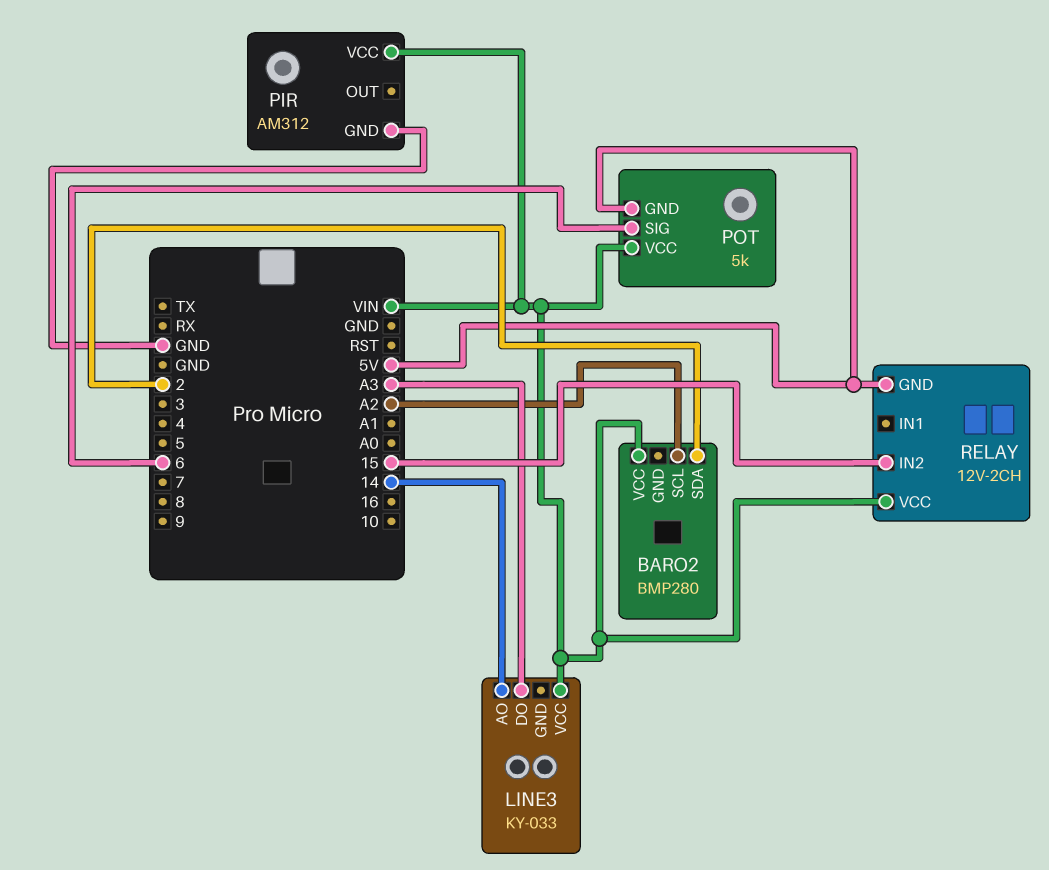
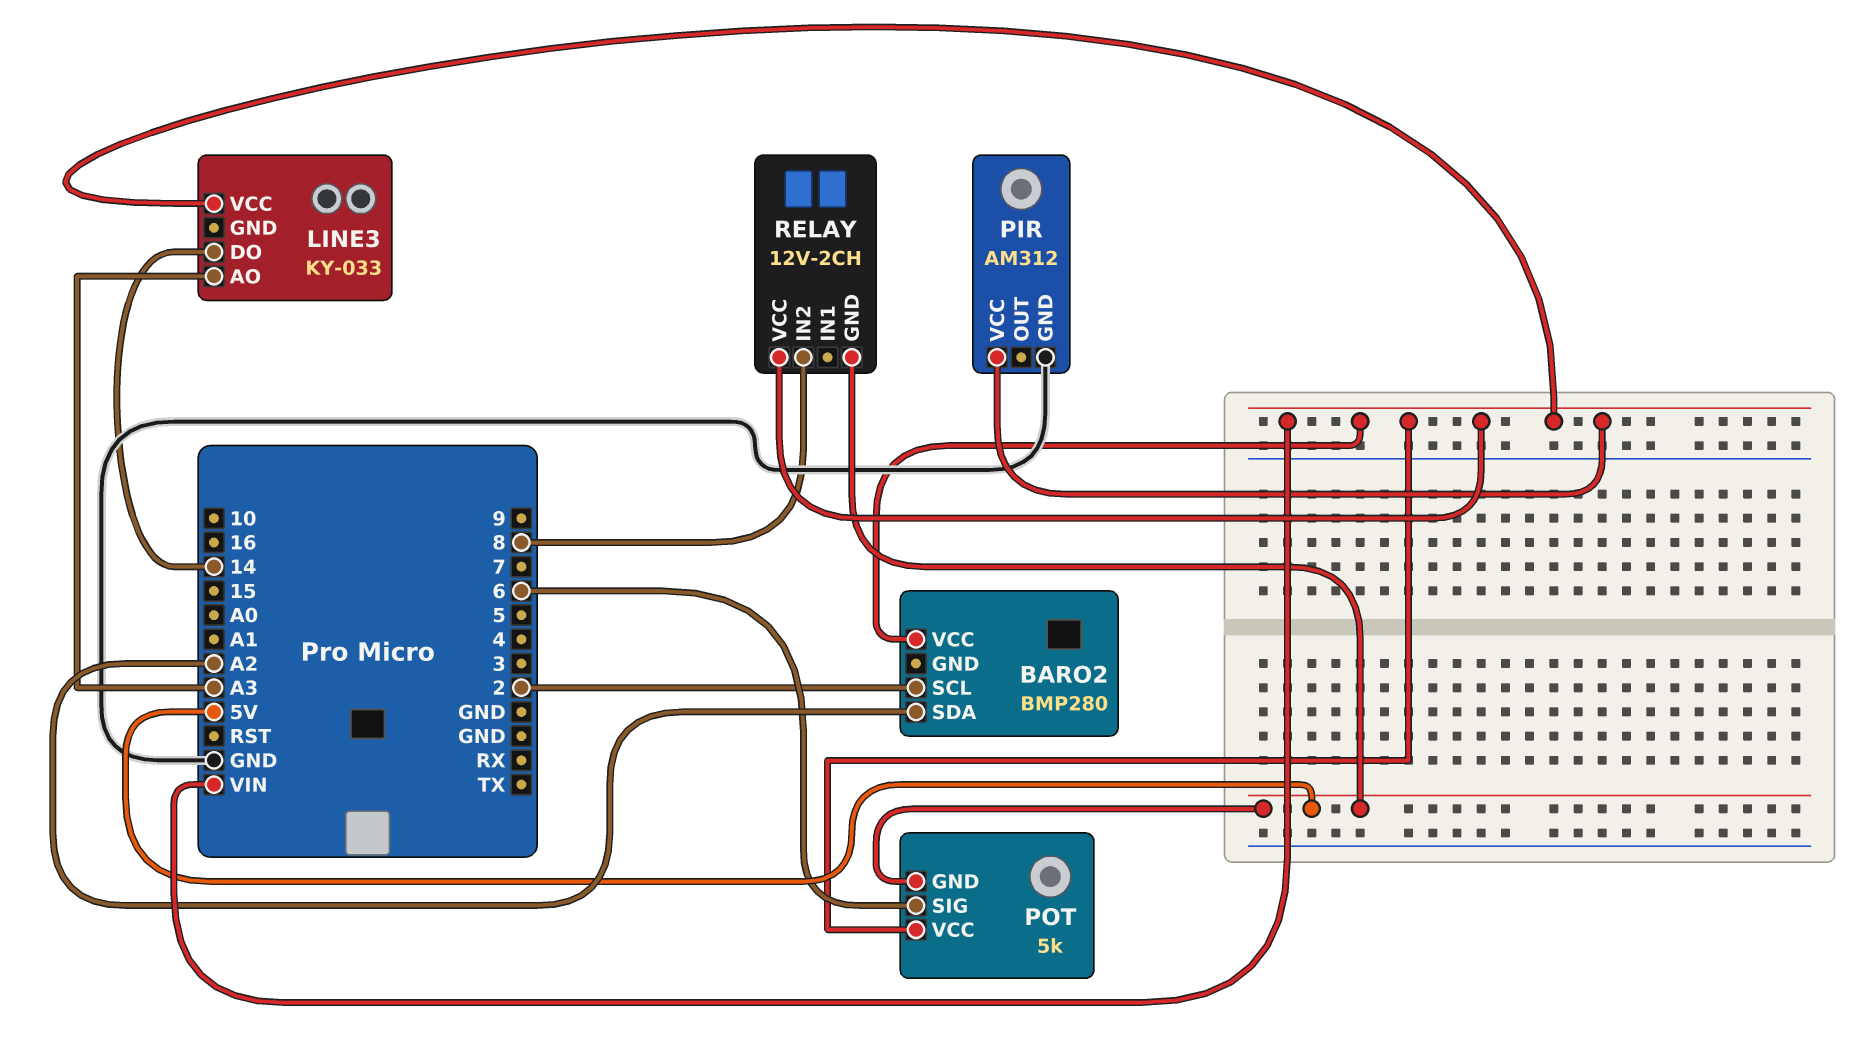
BARO2 pin SCL: A2 -> 2
BARO2 pin SDA: 2 -> A2
LINE3 pin AO: 14 -> A3
LINE3 pin DO: A3 -> 14
RELAY pin IN2: 15 -> 8

